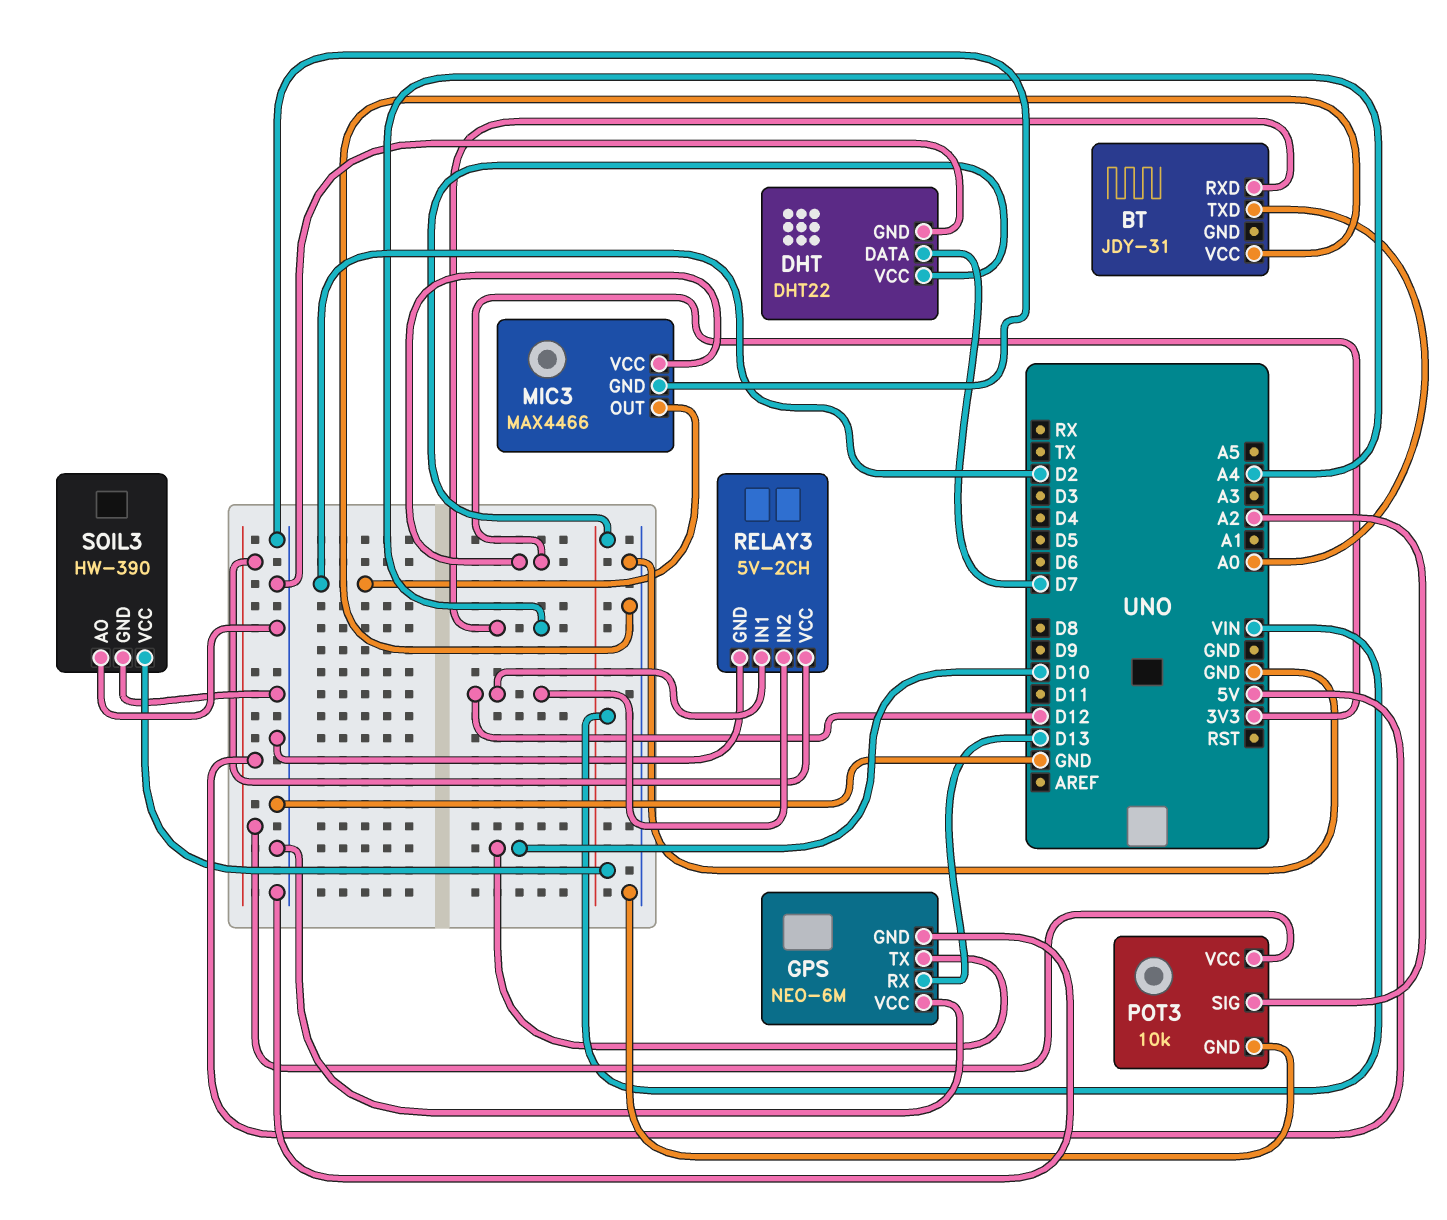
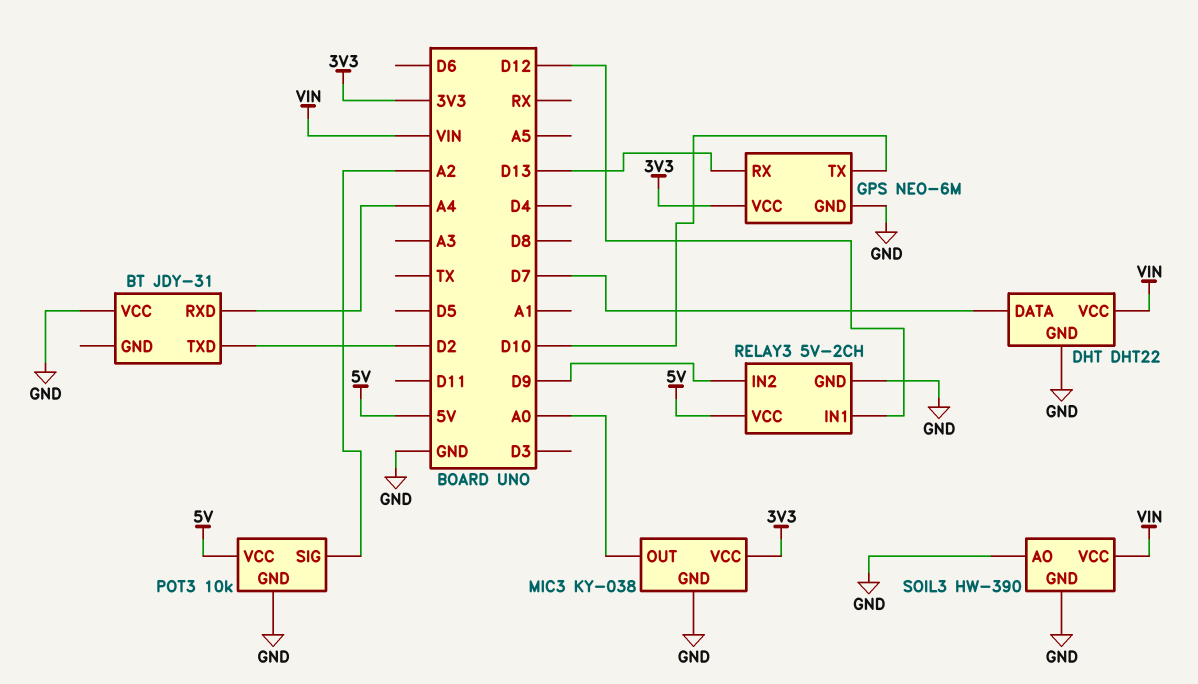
BT pin TXD: A0 -> D2
GPS pin VCC: GND -> 3V3
MIC3: MAX4466 -> KY-038
MIC3 pin OUT: D2 -> A0
RELAY3 pin IN2: D12 -> D9

